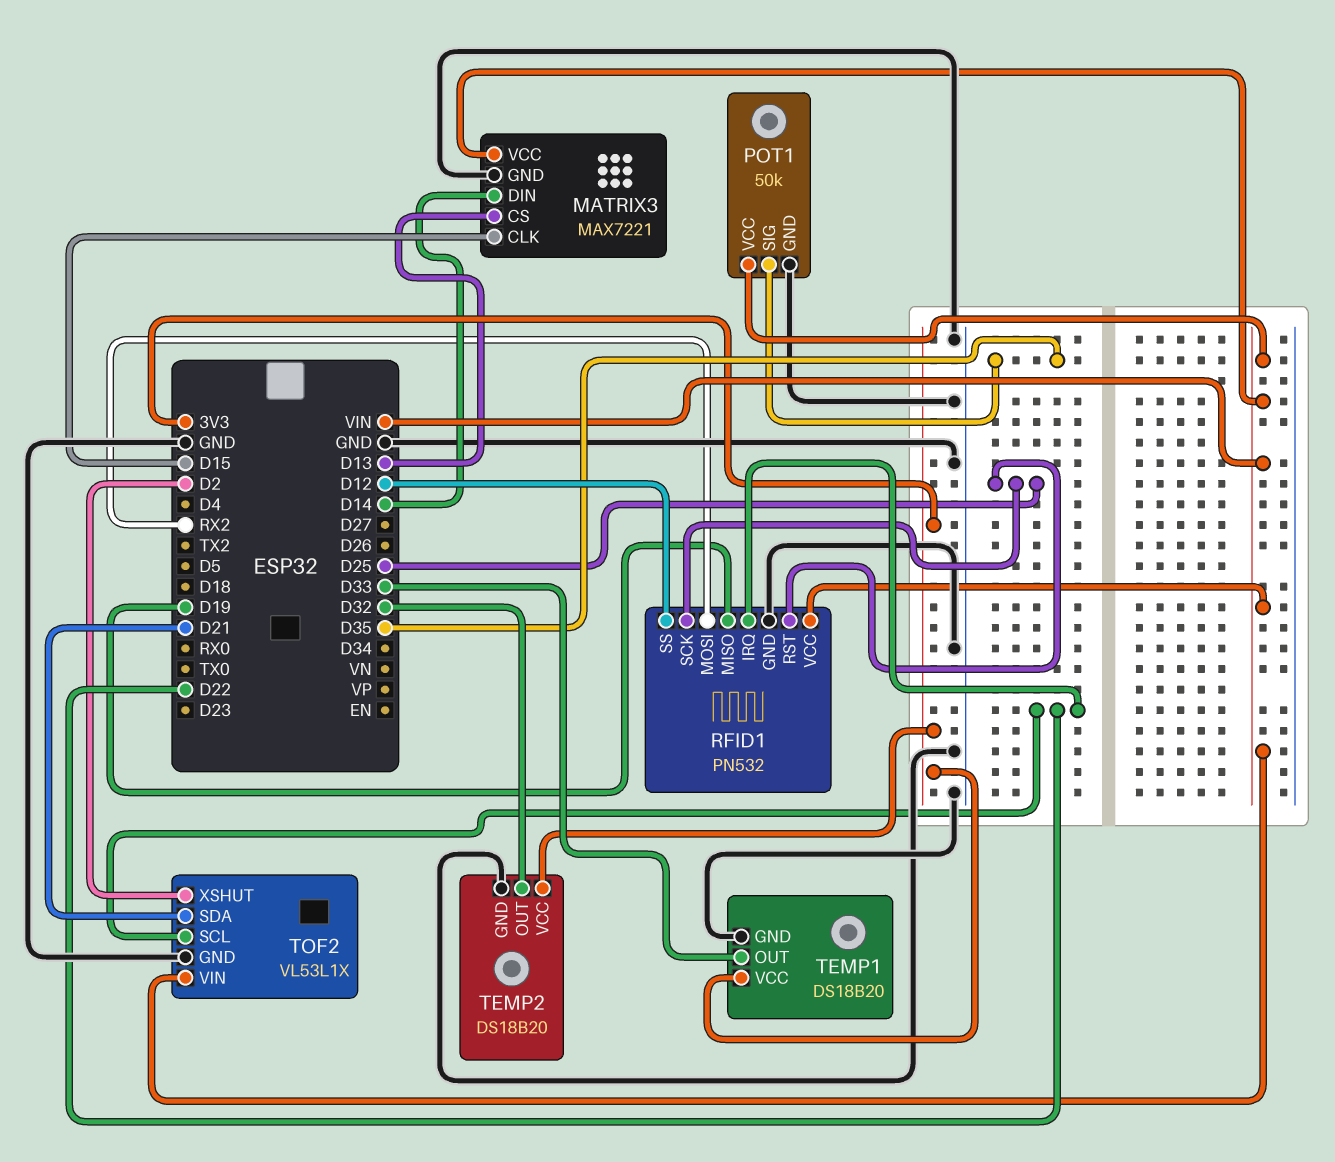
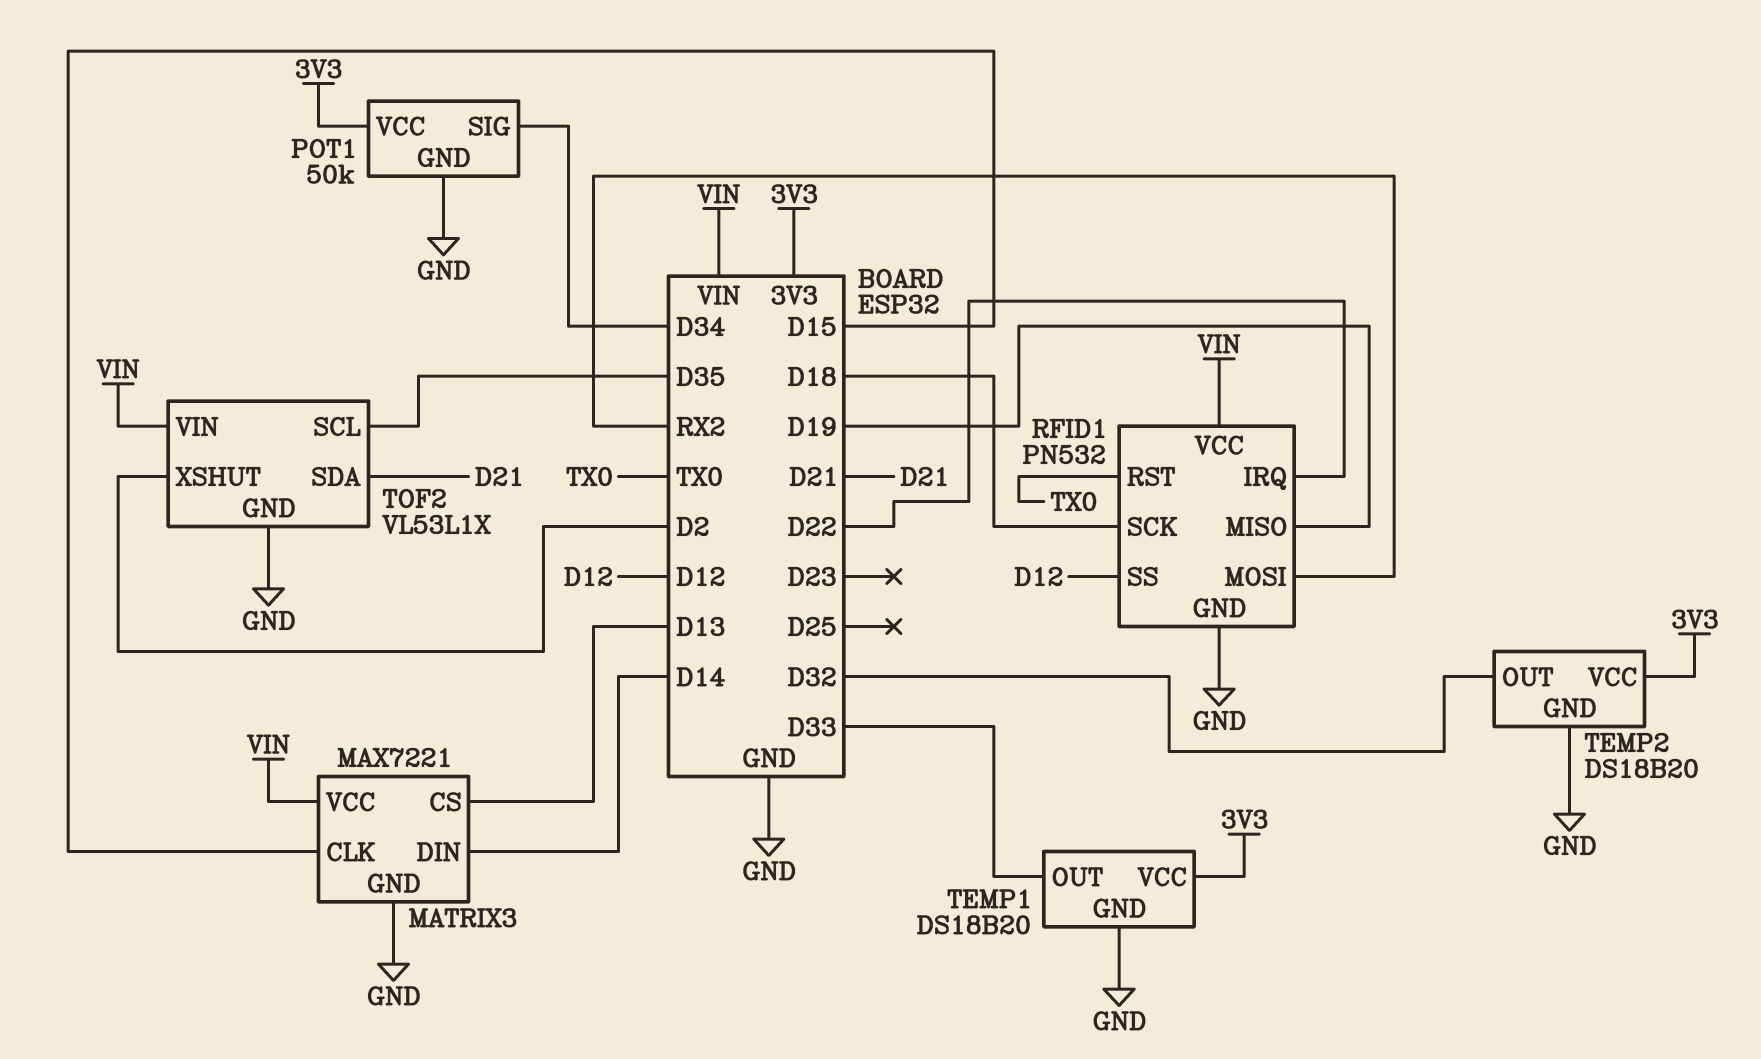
POT1 pin SIG: D35 -> D34
POT1 pin VCC: VIN -> 3V3
RFID1 pin RST: D25 -> TX0
RFID1 pin SCK: D25 -> D18
TOF2 pin SCL: D22 -> D35

